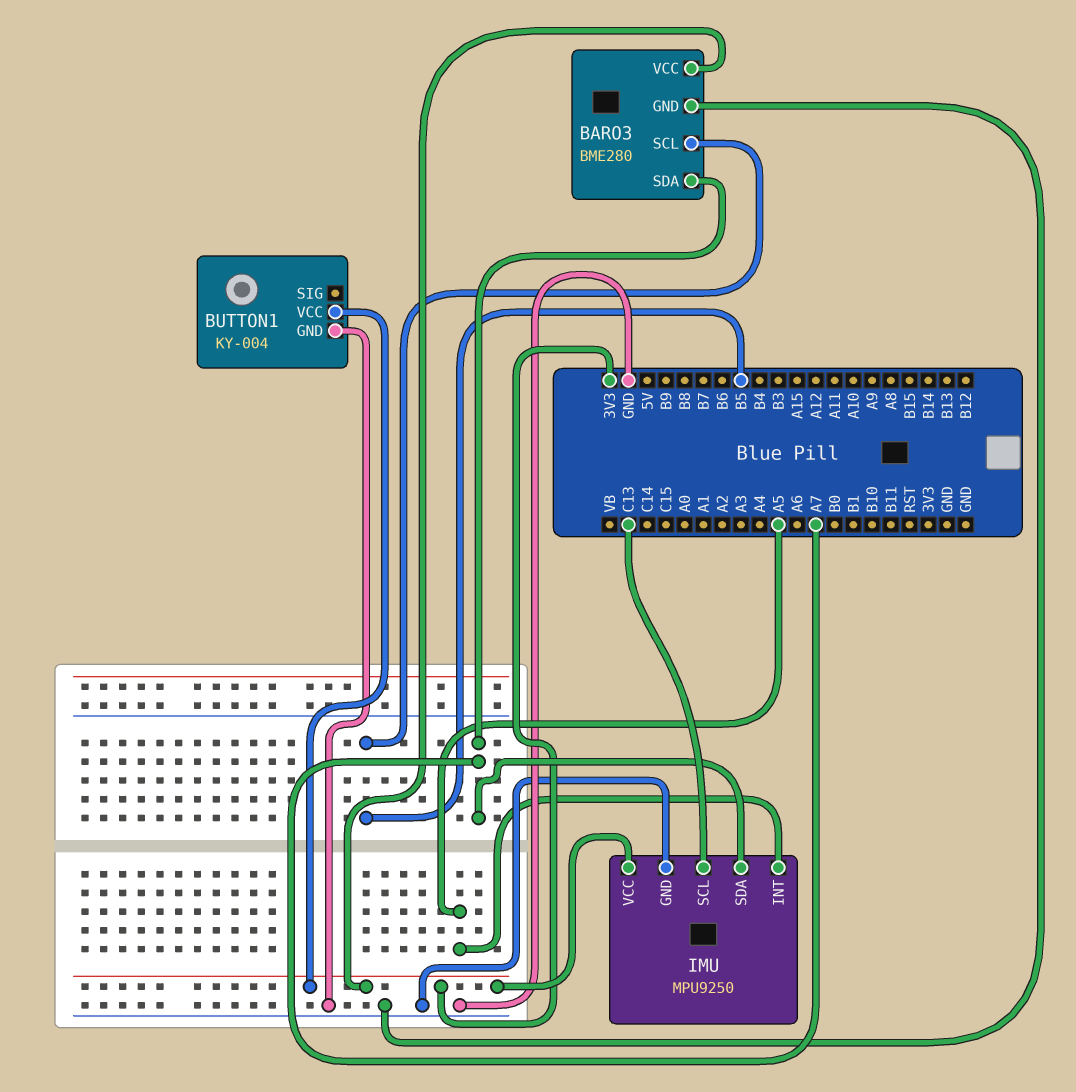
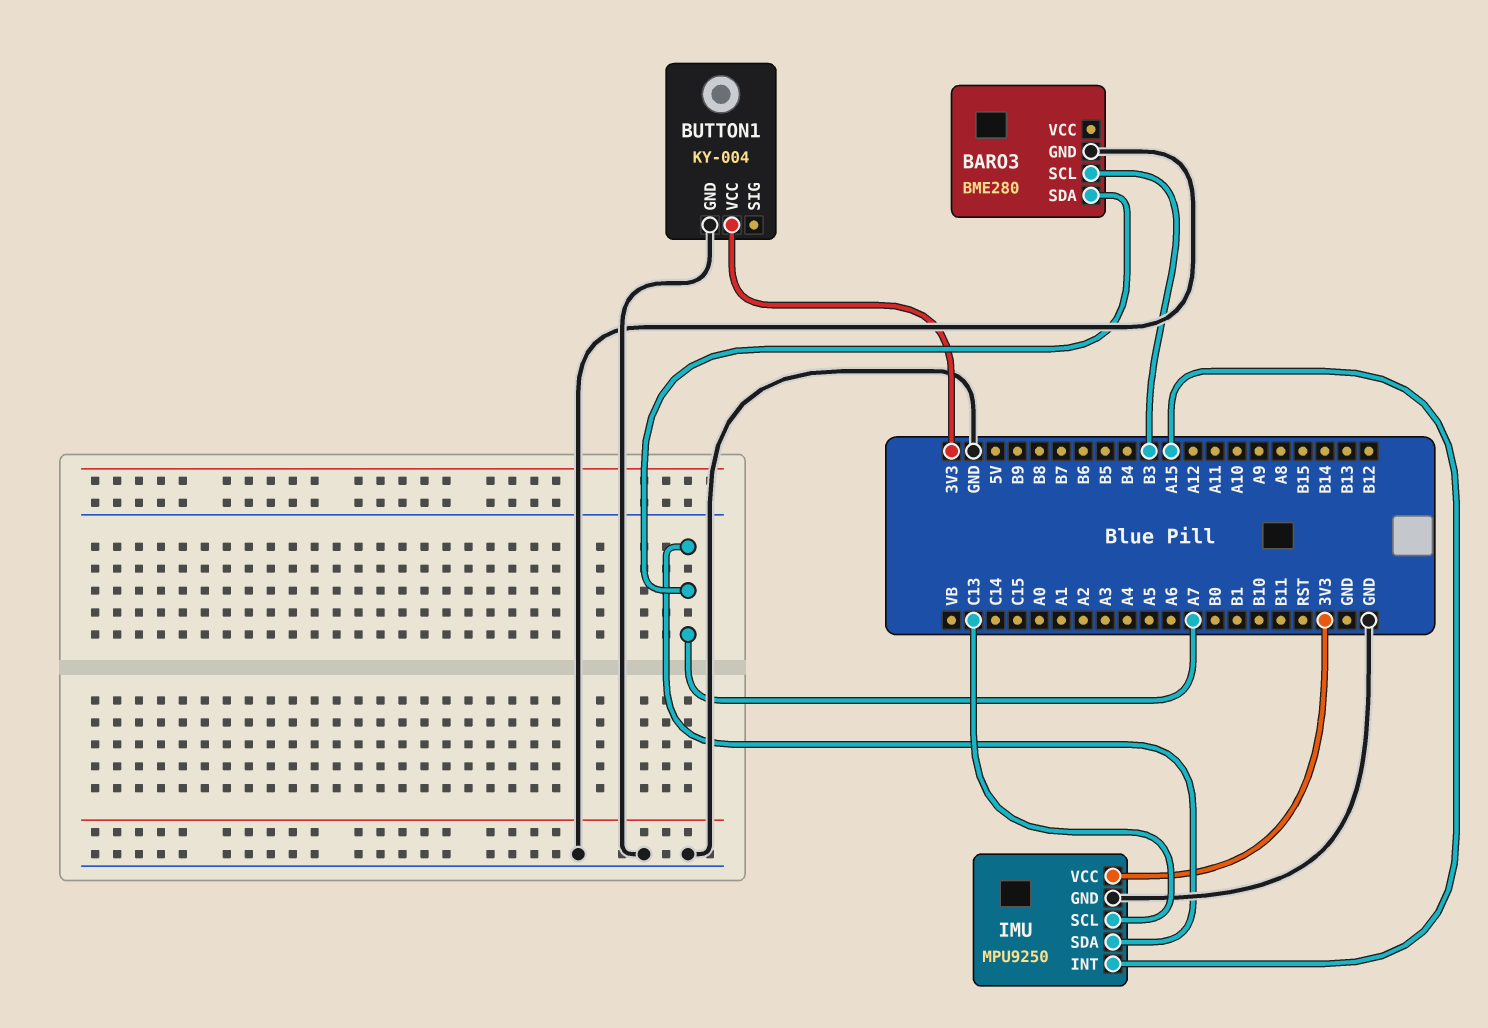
BARO3 pin SCL: B5 -> B3
BARO3 pin VCC: 3V3 -> none
IMU pin INT: A5 -> A15

